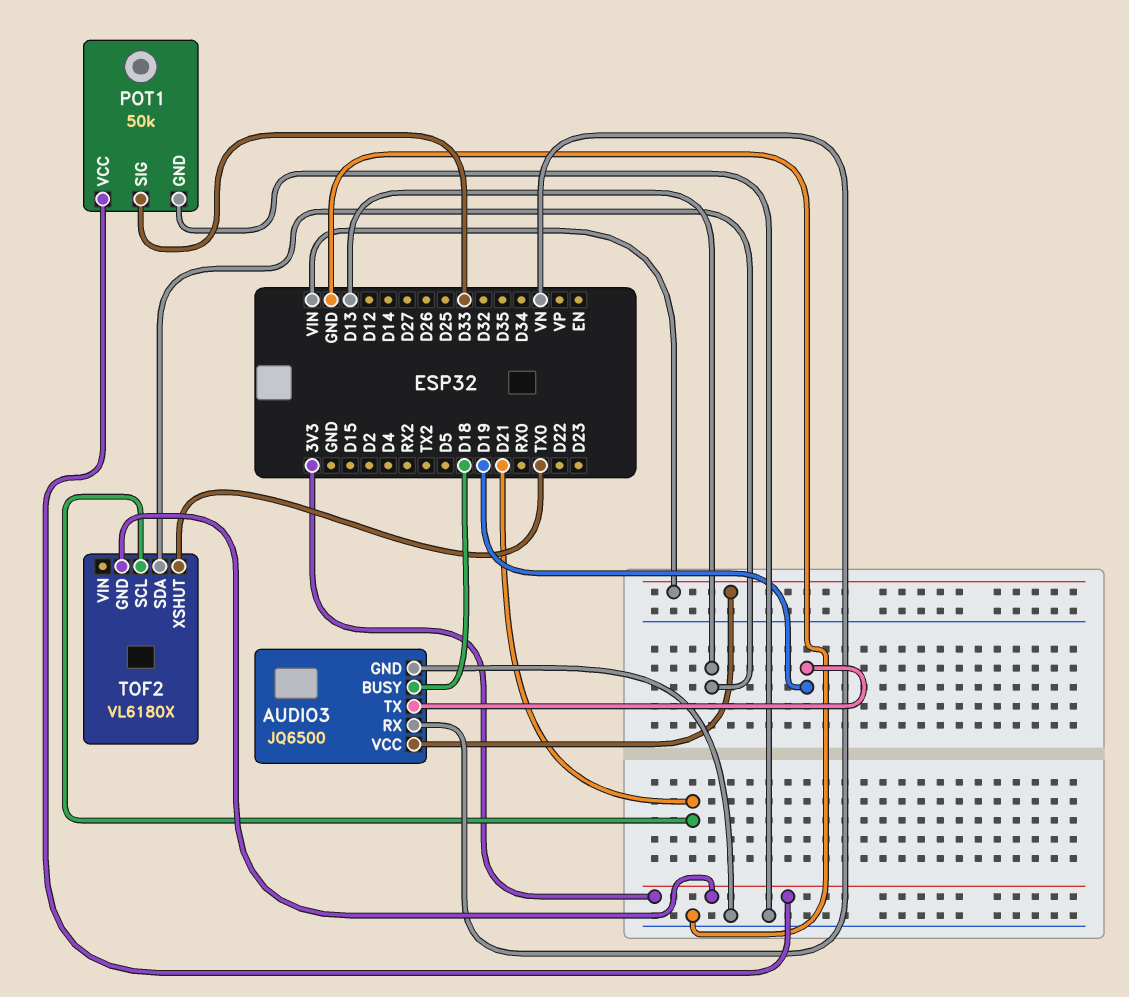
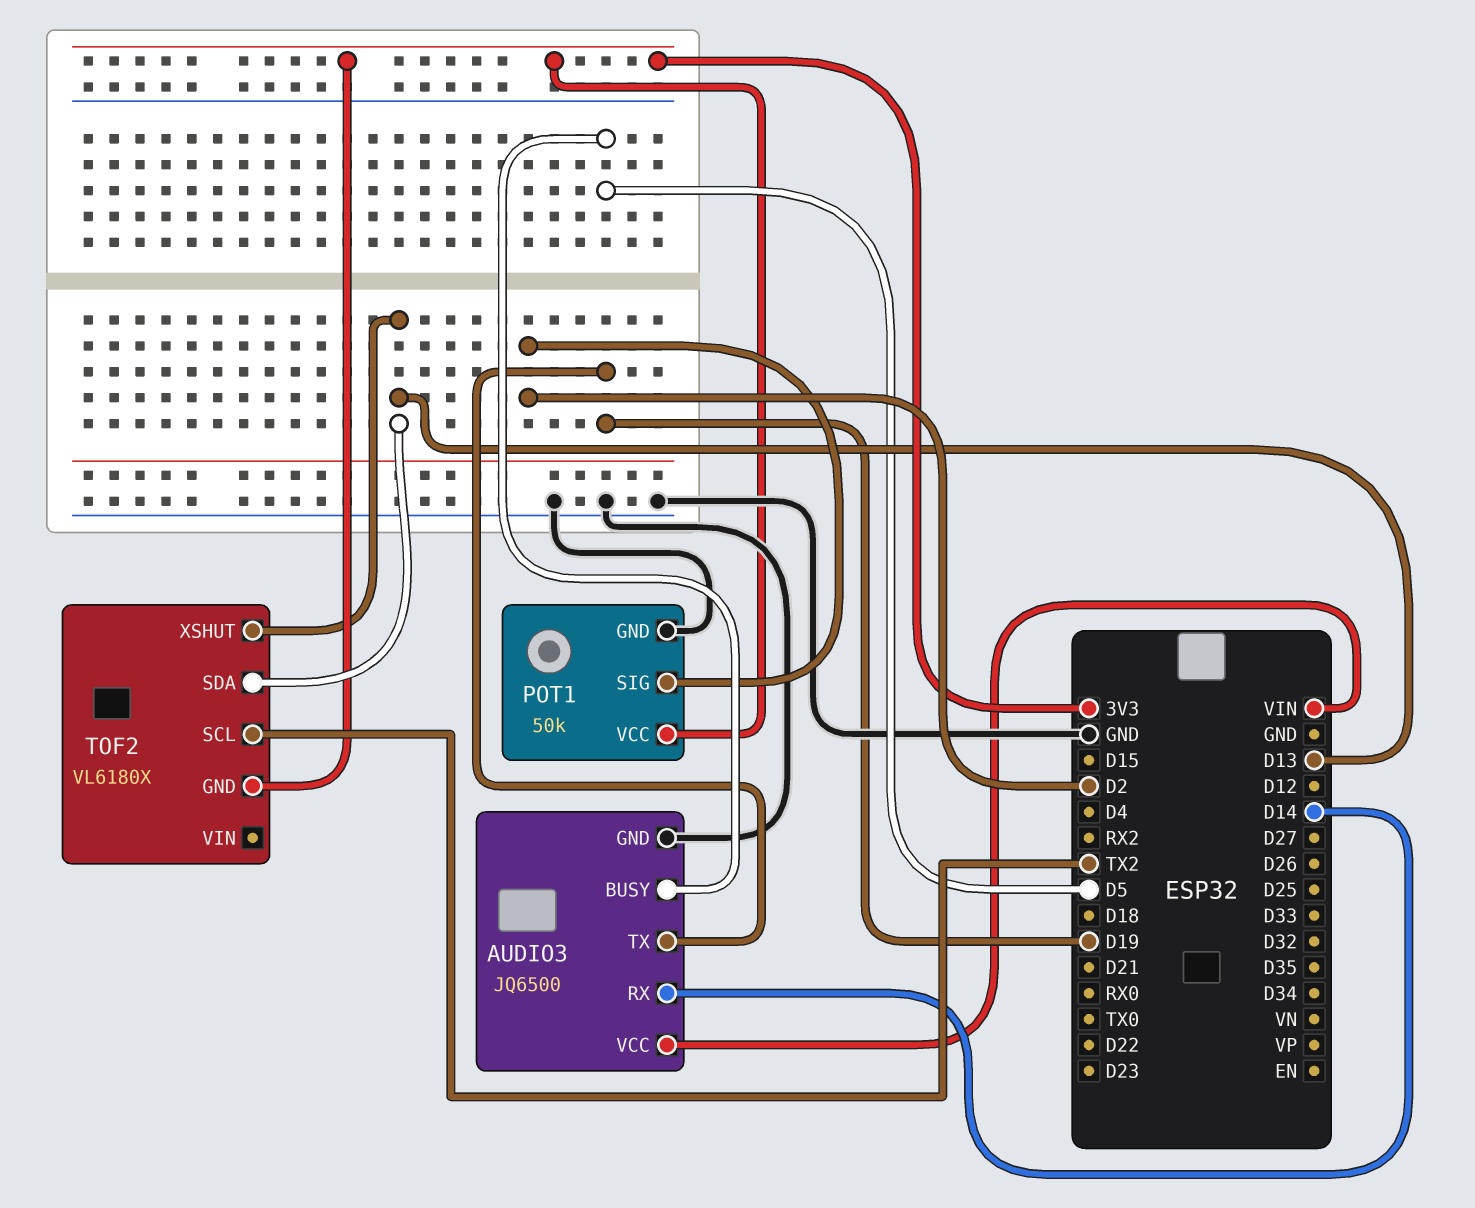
AUDIO3 pin BUSY: D18 -> D5
AUDIO3 pin RX: VN -> D14
POT1 pin SIG: D33 -> D2
TOF2 pin SCL: D21 -> TX2
TOF2 pin XSHUT: TX0 -> D13

